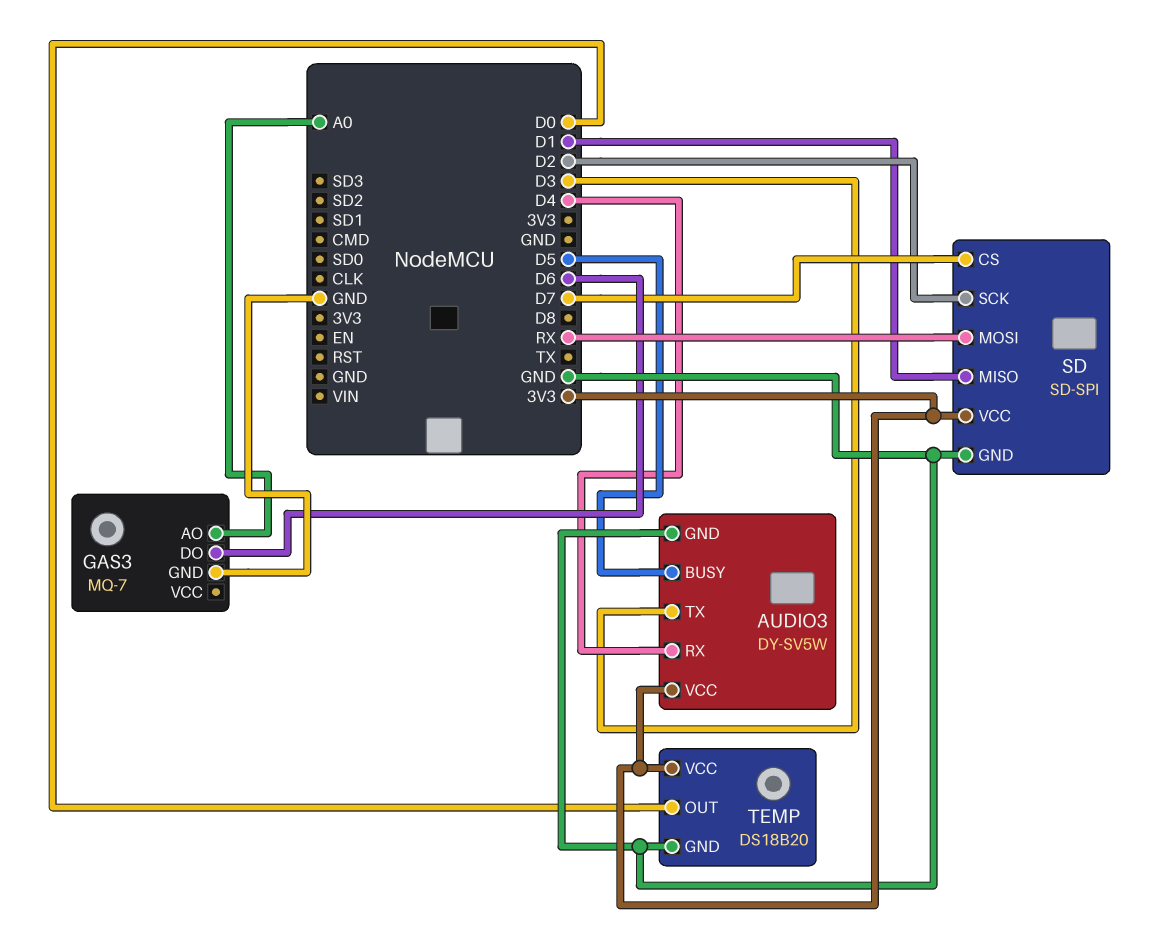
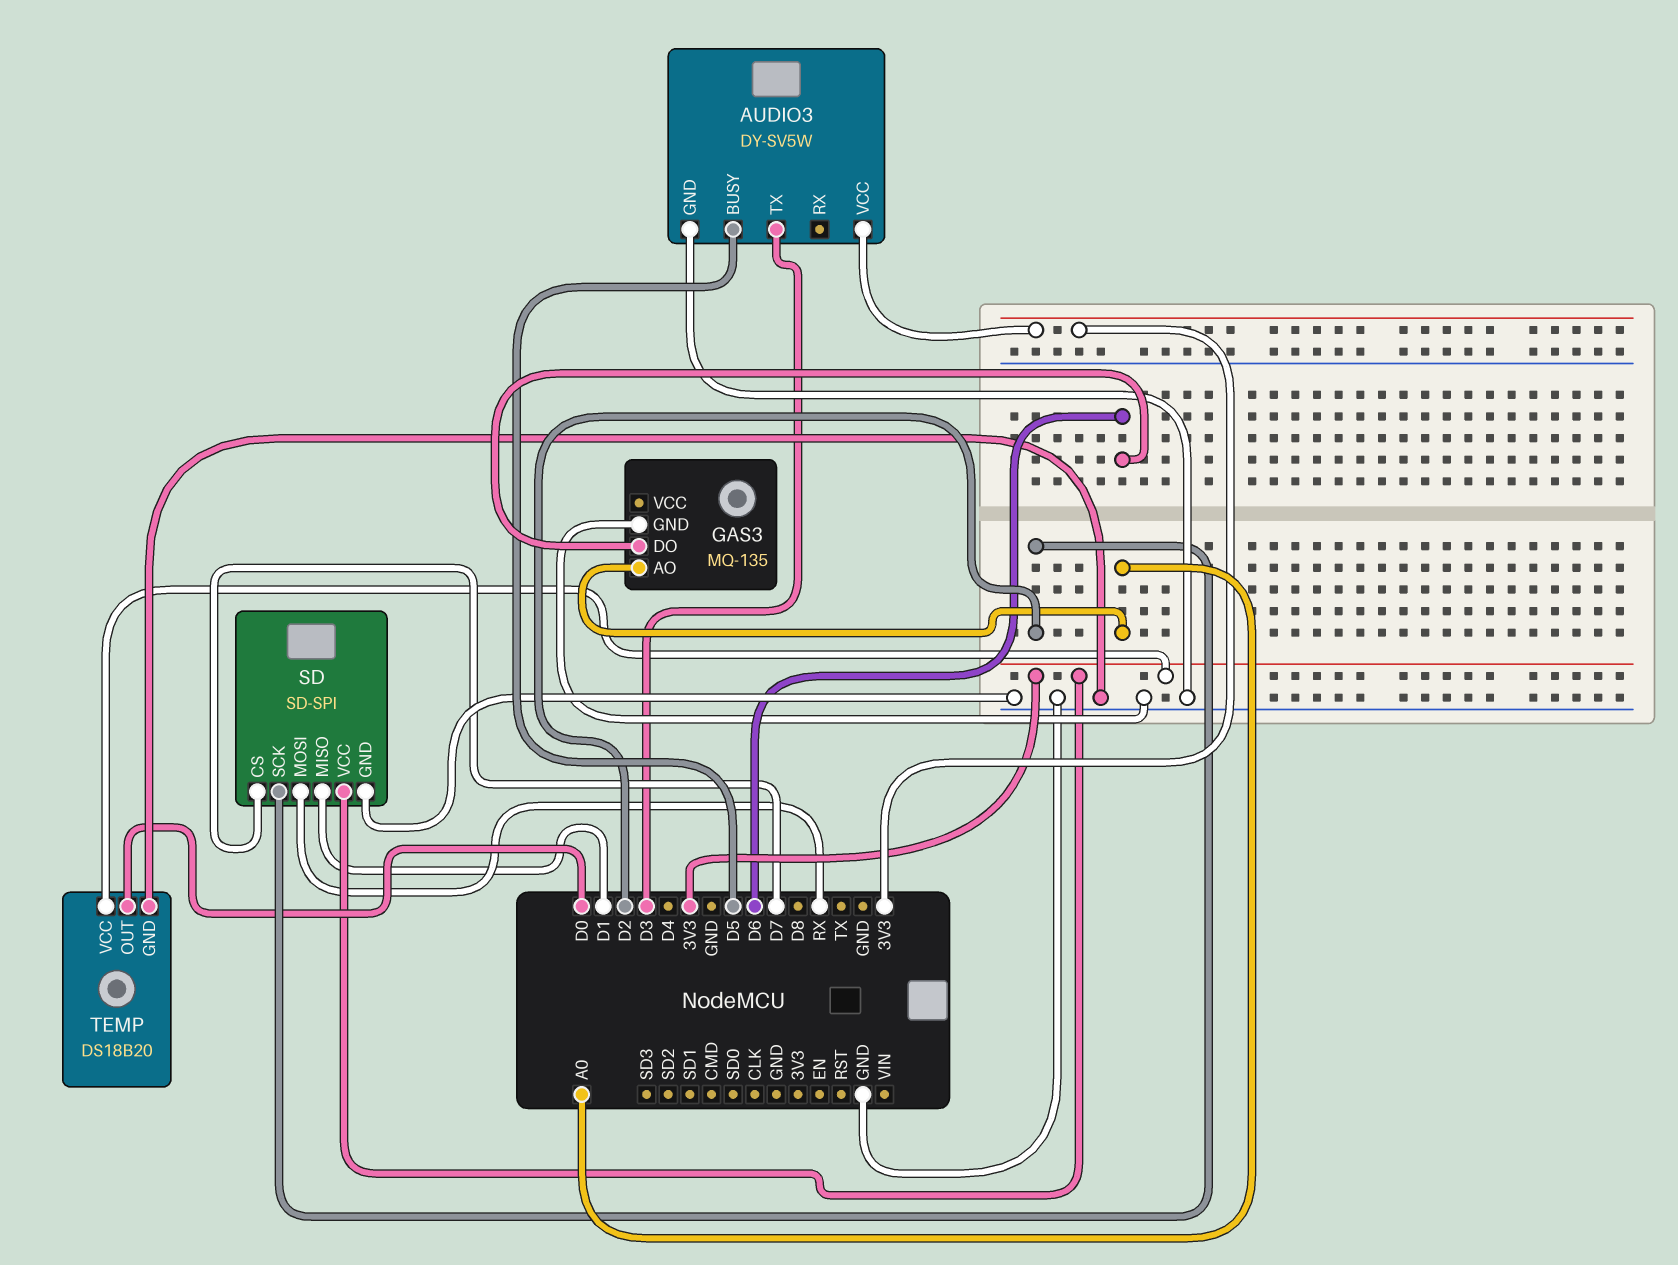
AUDIO3 pin RX: D4 -> none
GAS3: MQ-7 -> MQ-135

